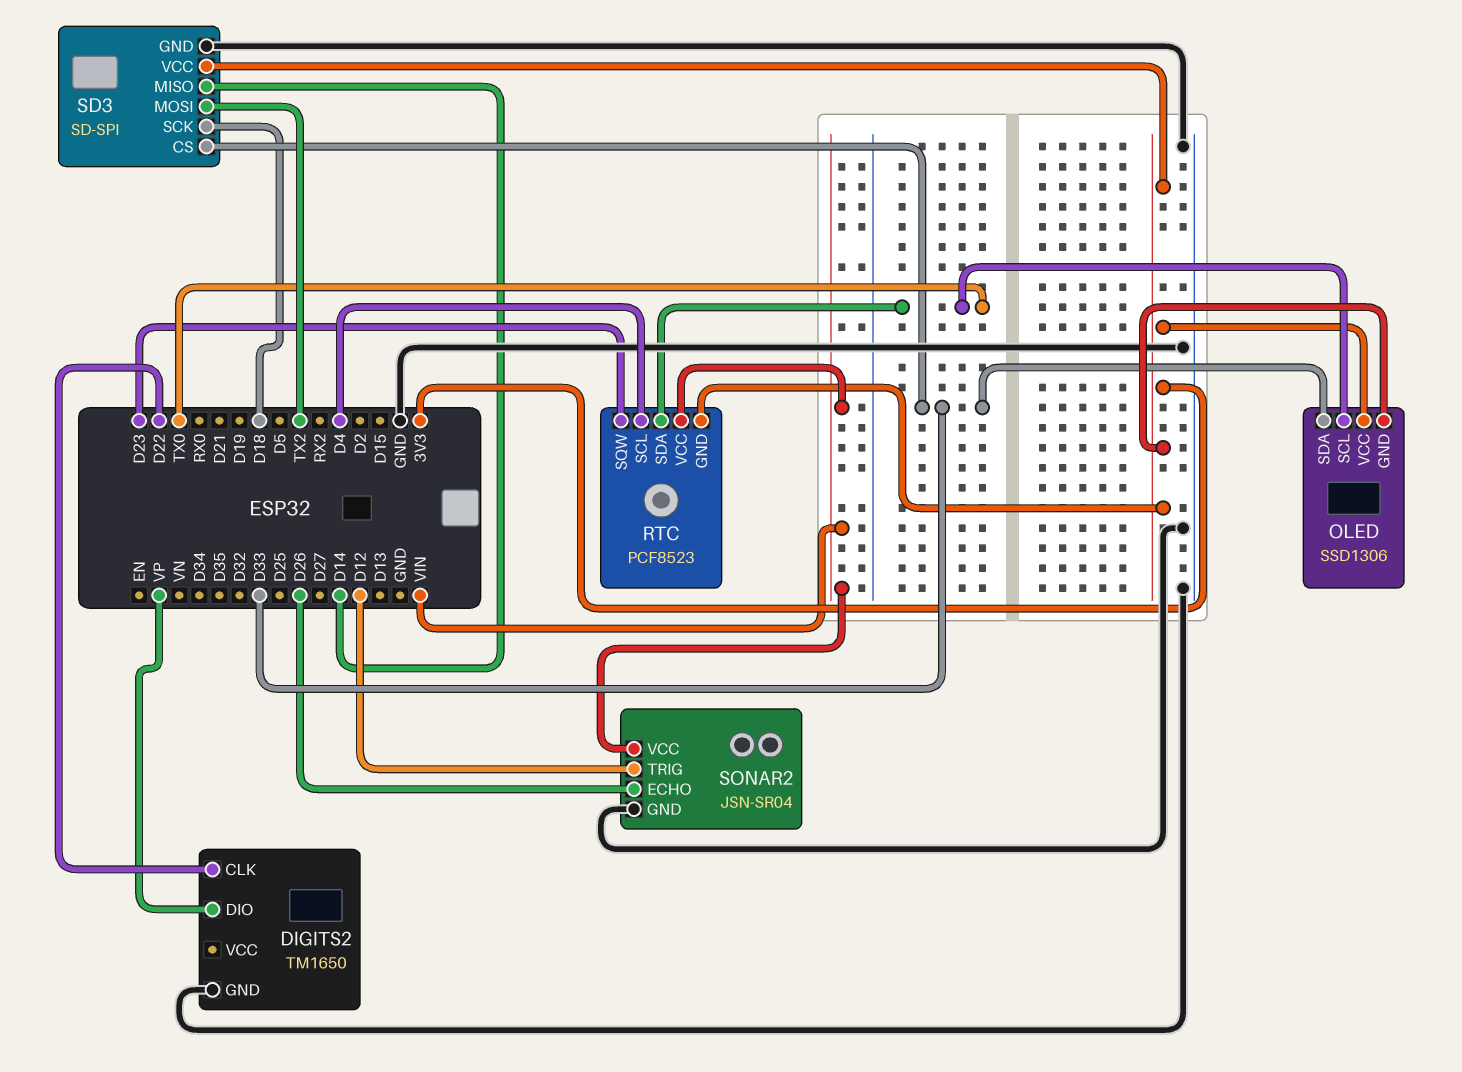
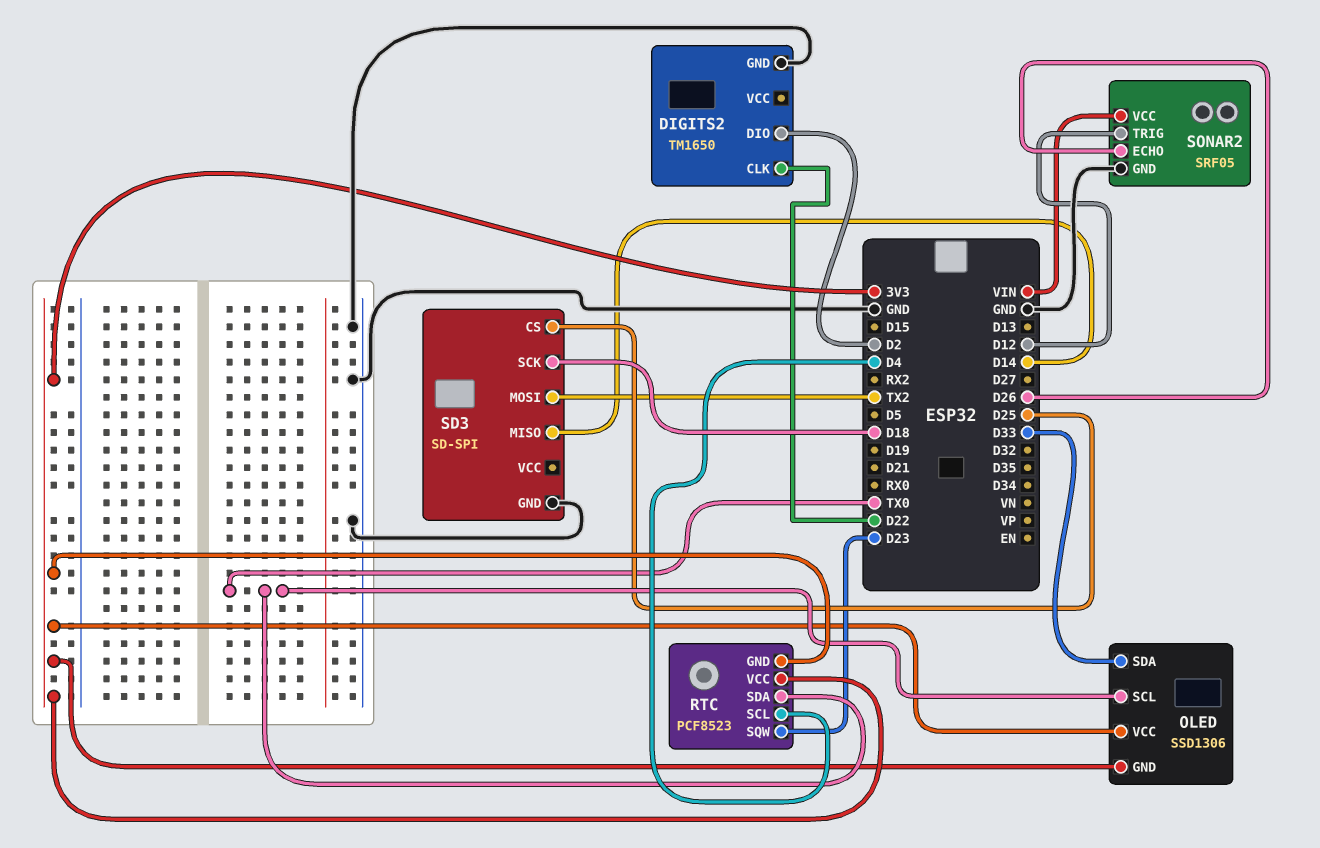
DIGITS2 pin DIO: VP -> D2
RTC pin VCC: VIN -> 3V3
SD3 pin CS: D33 -> D25
SD3 pin VCC: 3V3 -> none
SONAR2: JSN-SR04 -> SRF05

